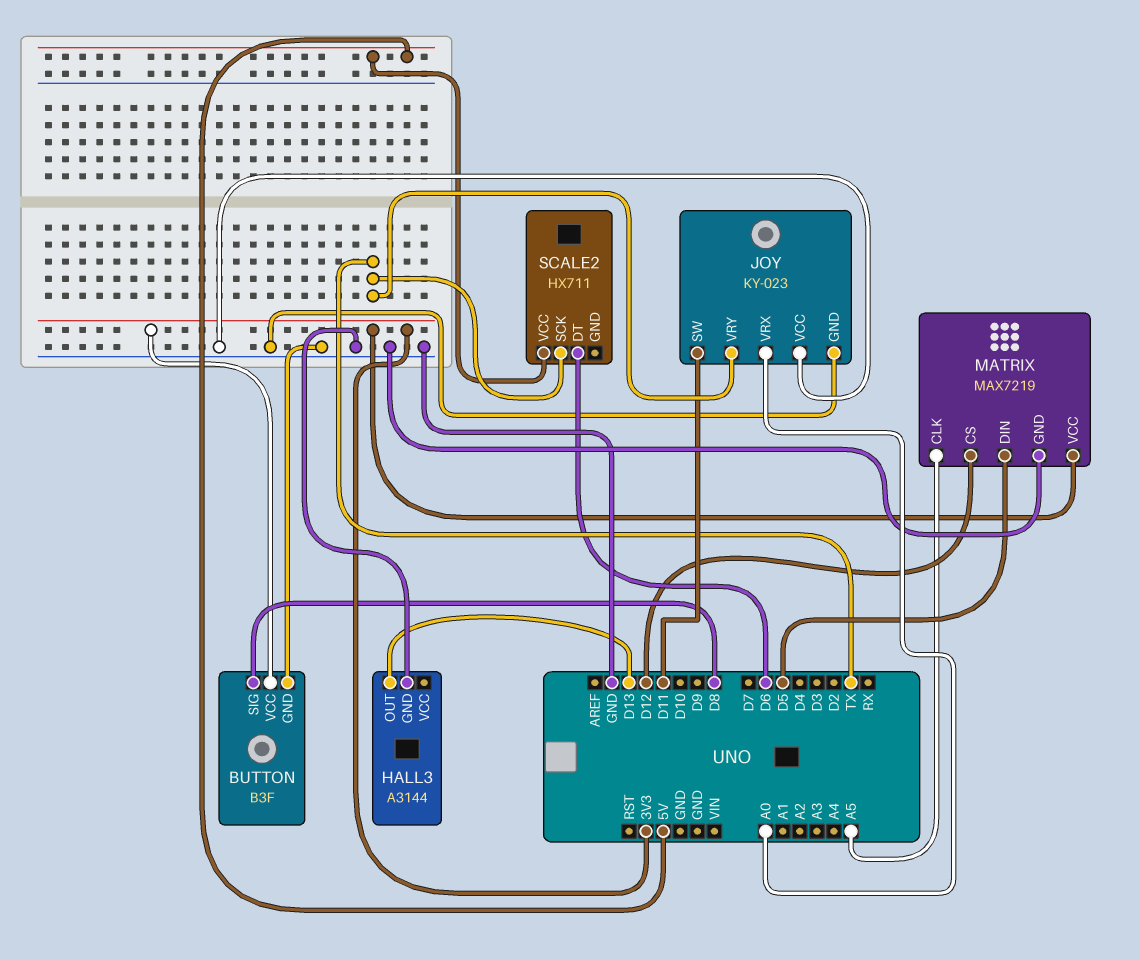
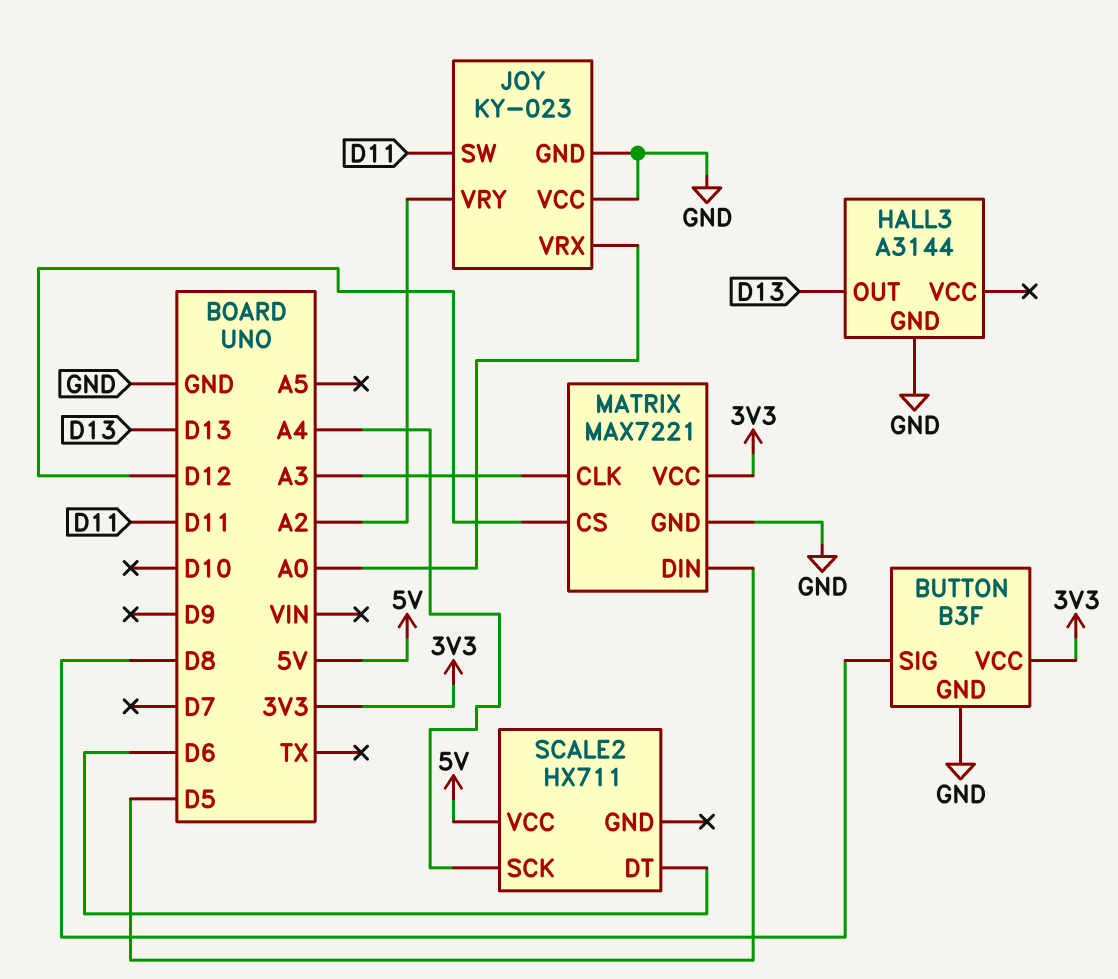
JOY pin VRY: TX -> A2
MATRIX: MAX7219 -> MAX7221
MATRIX pin CLK: A5 -> A3
SCALE2 pin SCK: TX -> A4

